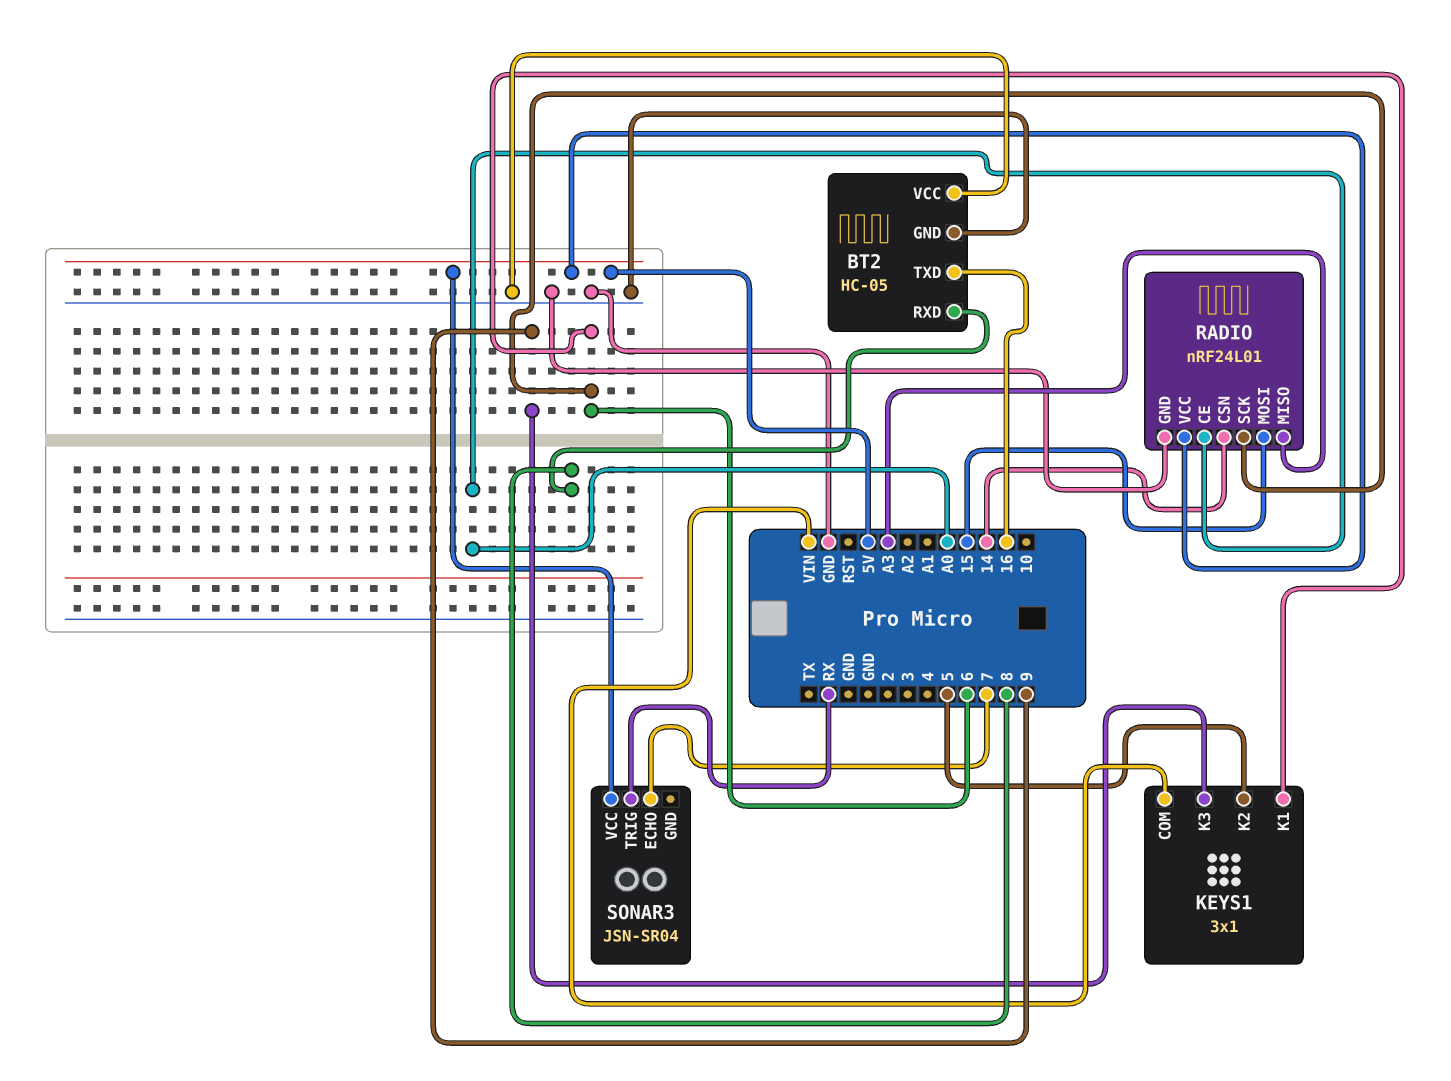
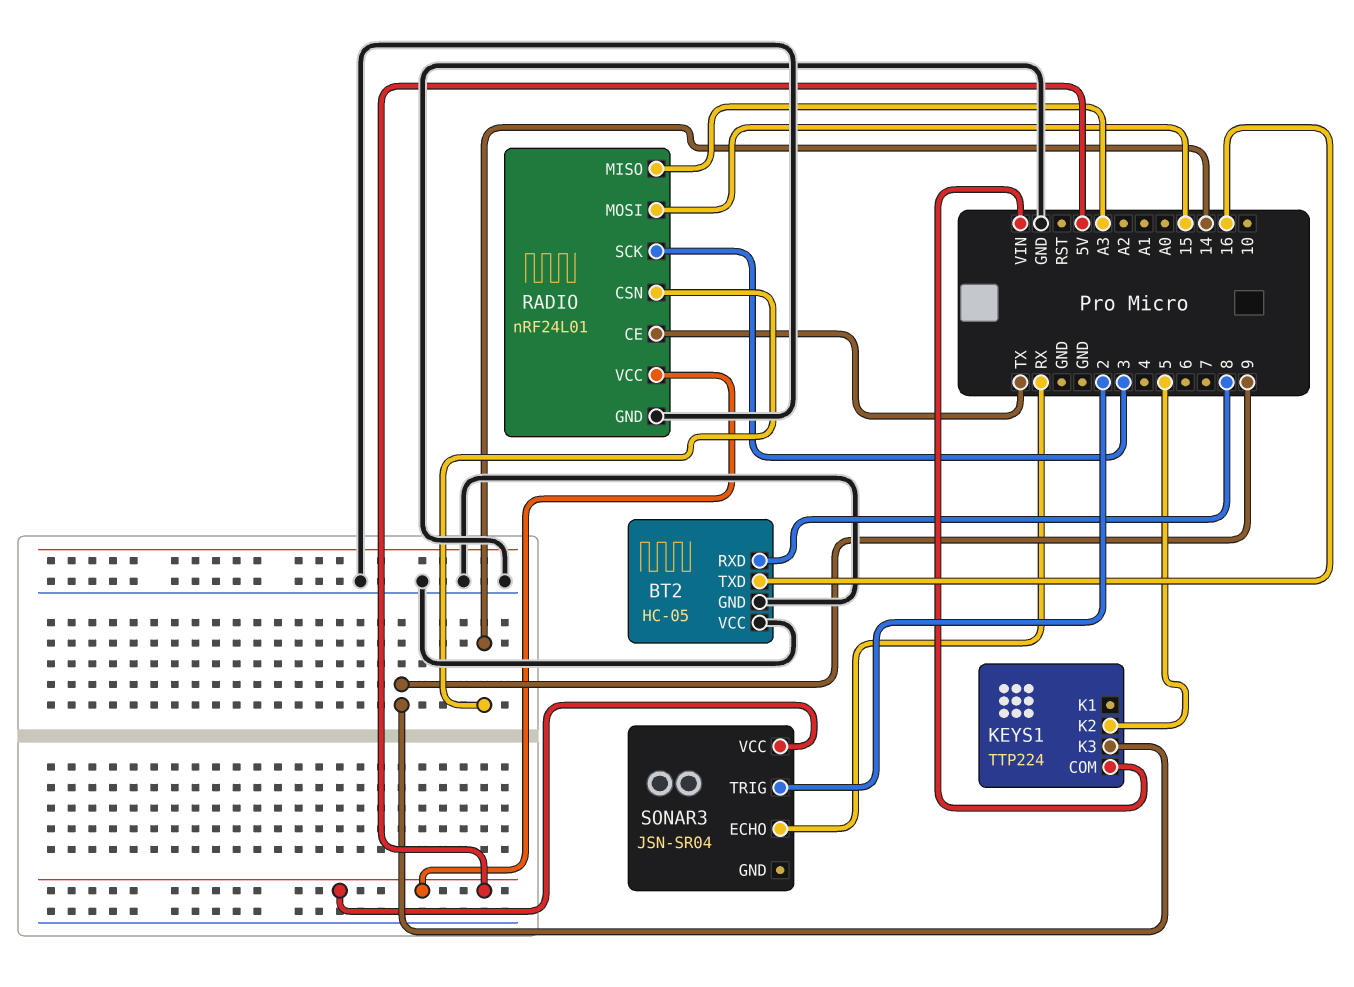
KEYS1: 3x1 -> TTP224
KEYS1 pin K1: 6 -> none
RADIO pin CE: A0 -> TX
RADIO pin SCK: 6 -> 3
SONAR3 pin ECHO: 7 -> RX
SONAR3 pin TRIG: RX -> 2

